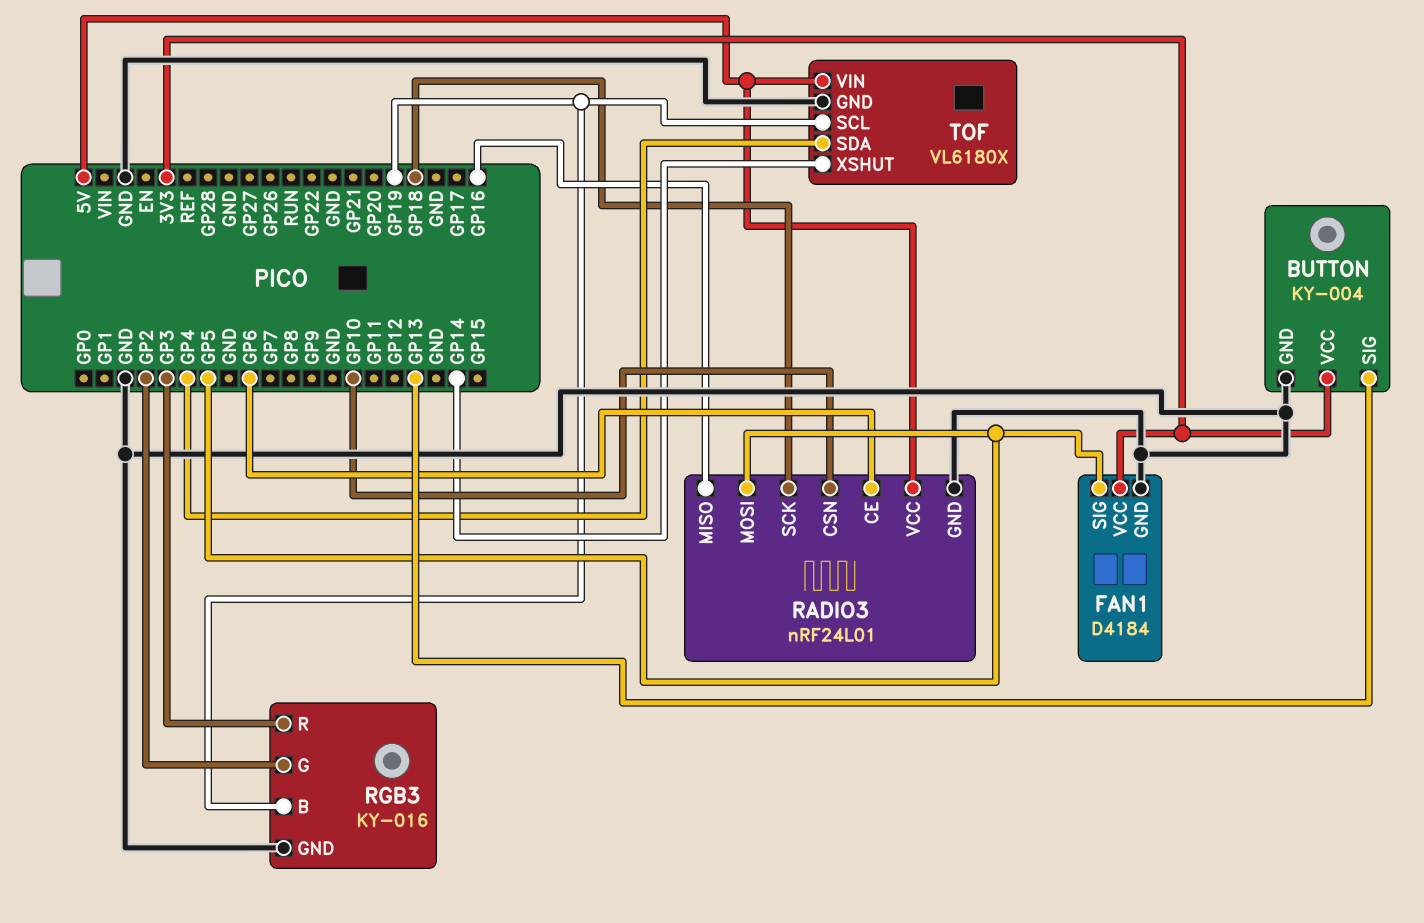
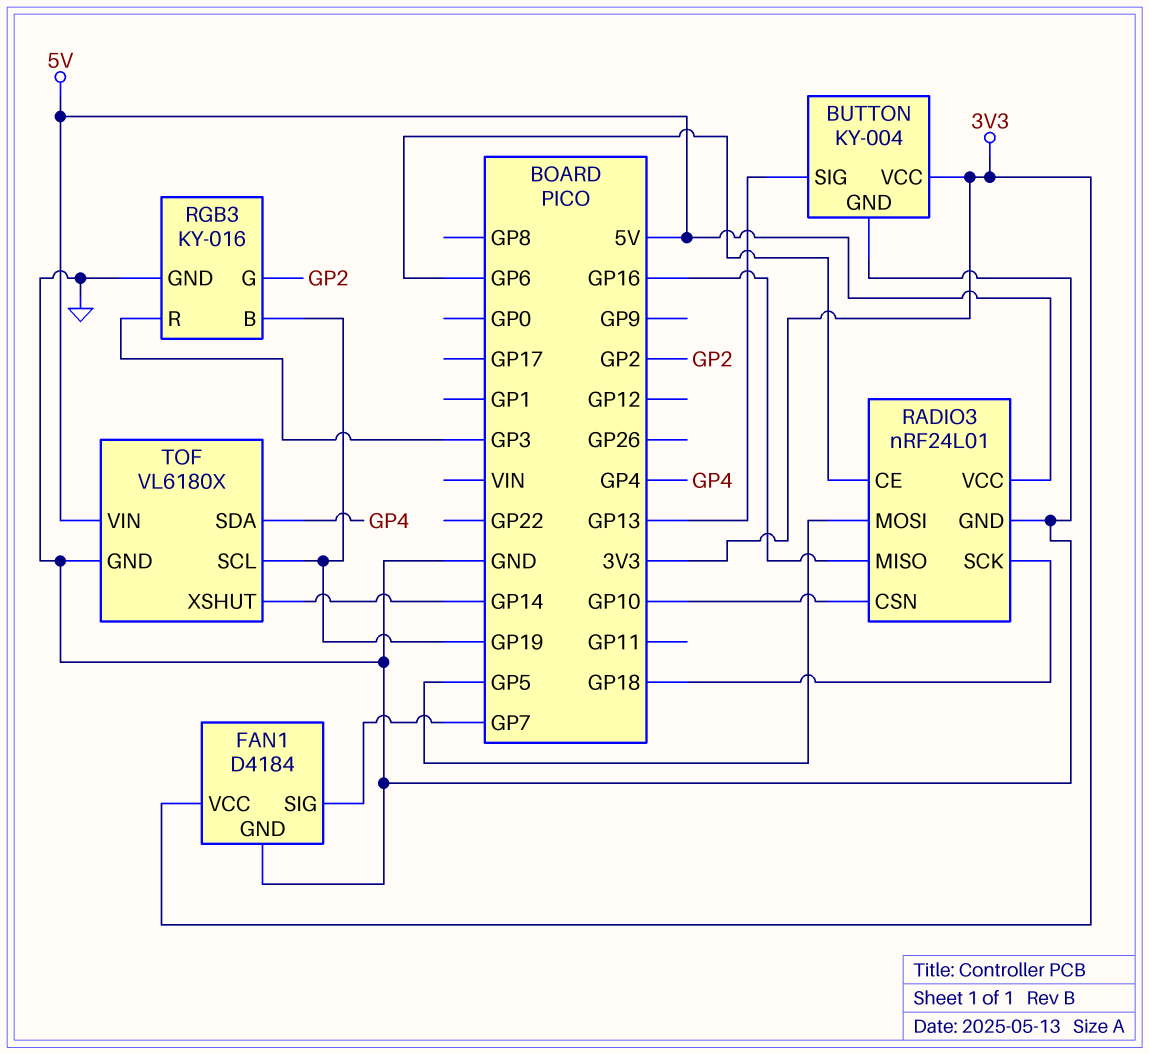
FAN1 pin SIG: GP5 -> GP7

